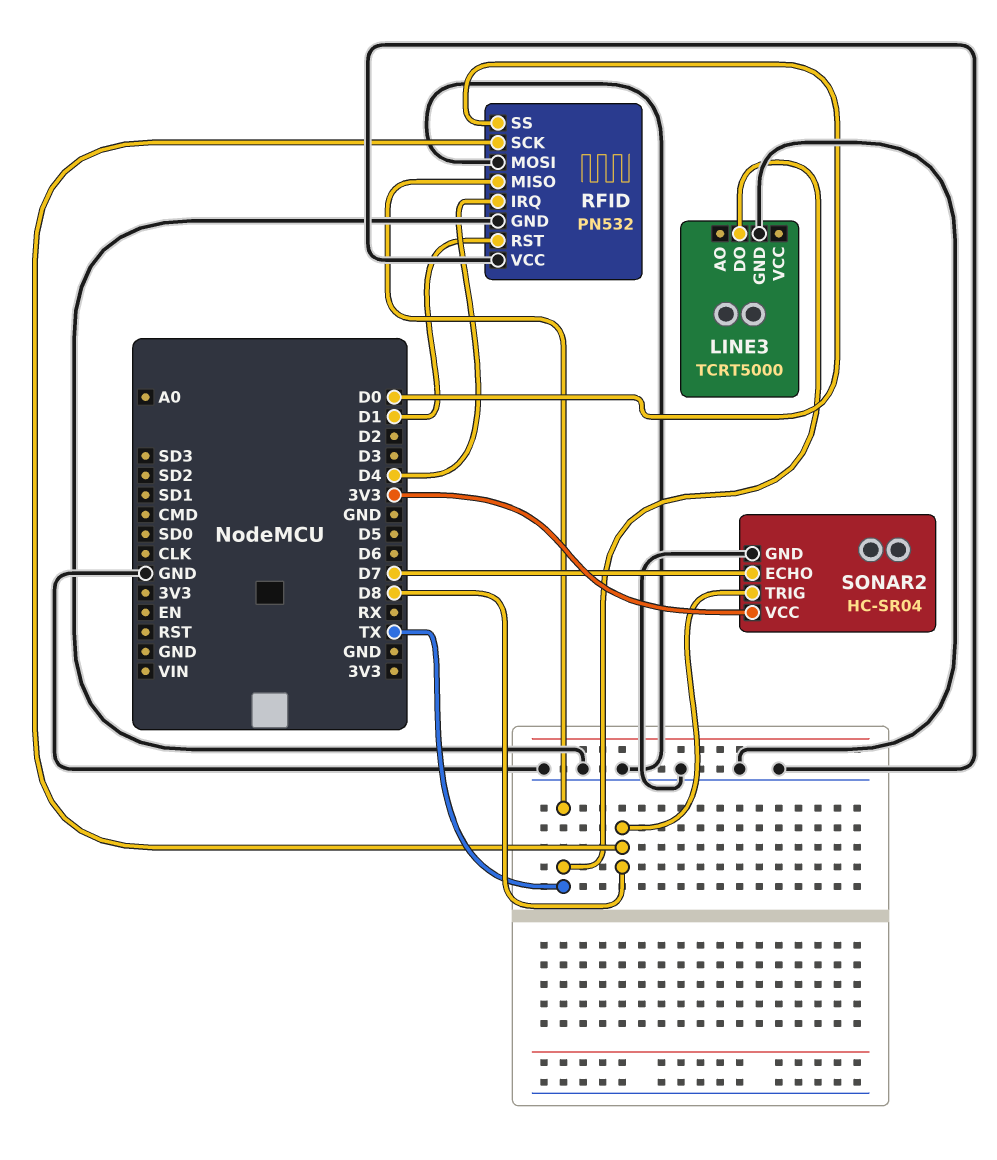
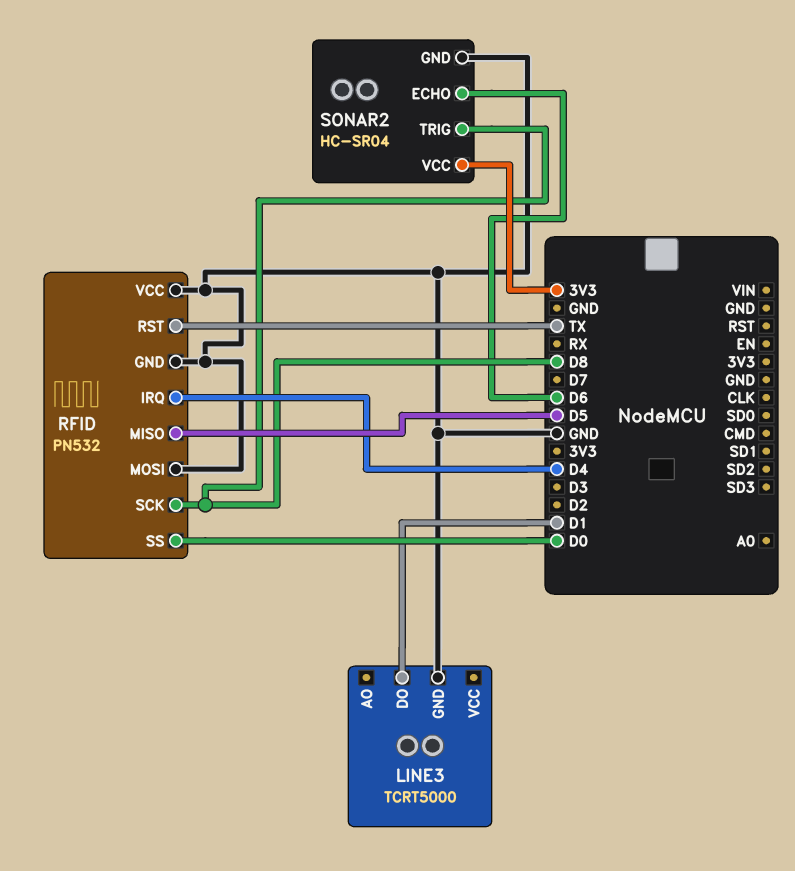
LINE3 pin DO: TX -> D1
RFID pin MISO: TX -> D5
RFID pin RST: D1 -> TX
SONAR2 pin ECHO: D7 -> D6

